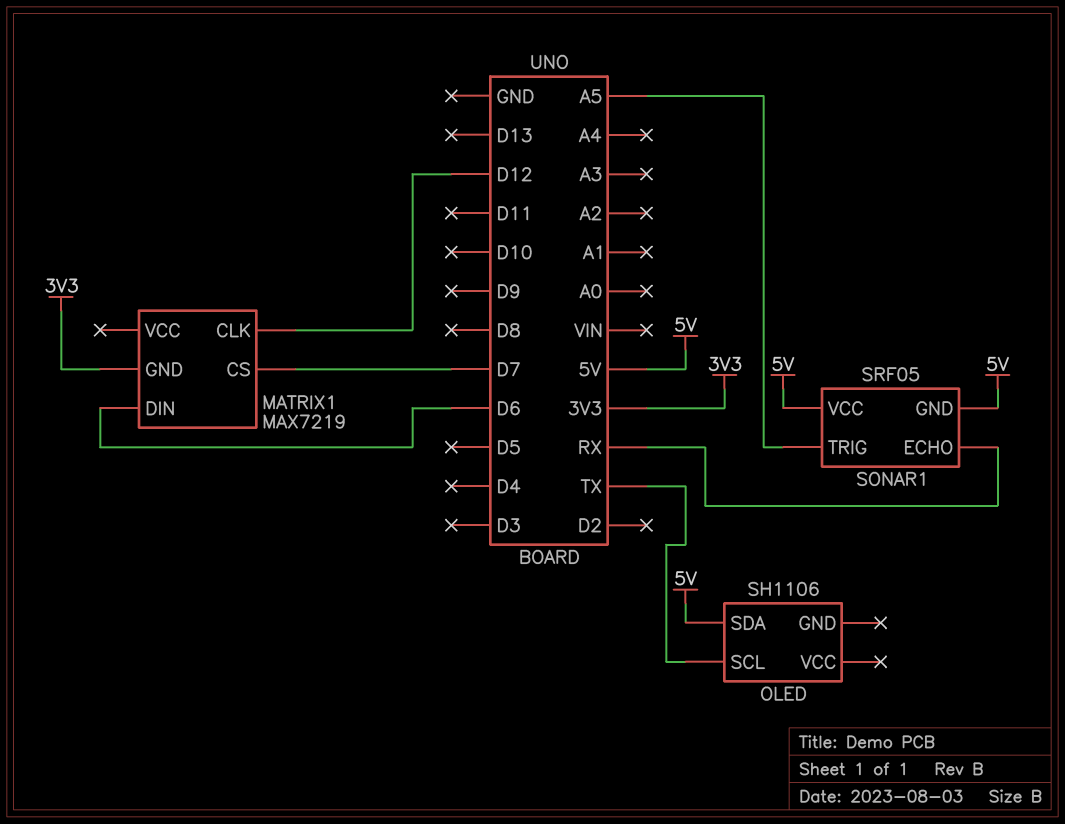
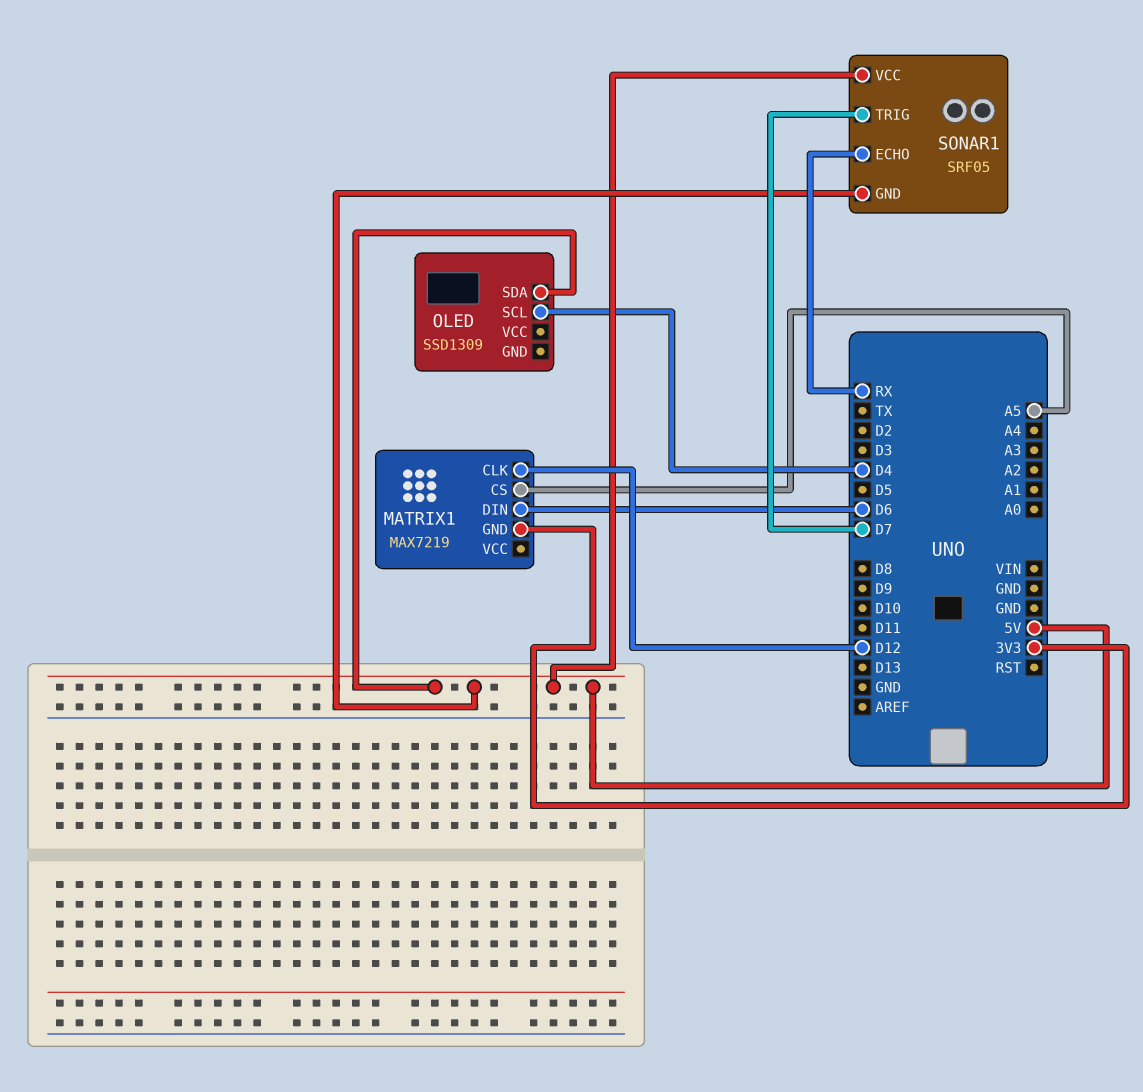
MATRIX1 pin CS: D7 -> A5
OLED: SH1106 -> SSD1309
OLED pin SCL: TX -> D4
SONAR1 pin TRIG: A5 -> D7

